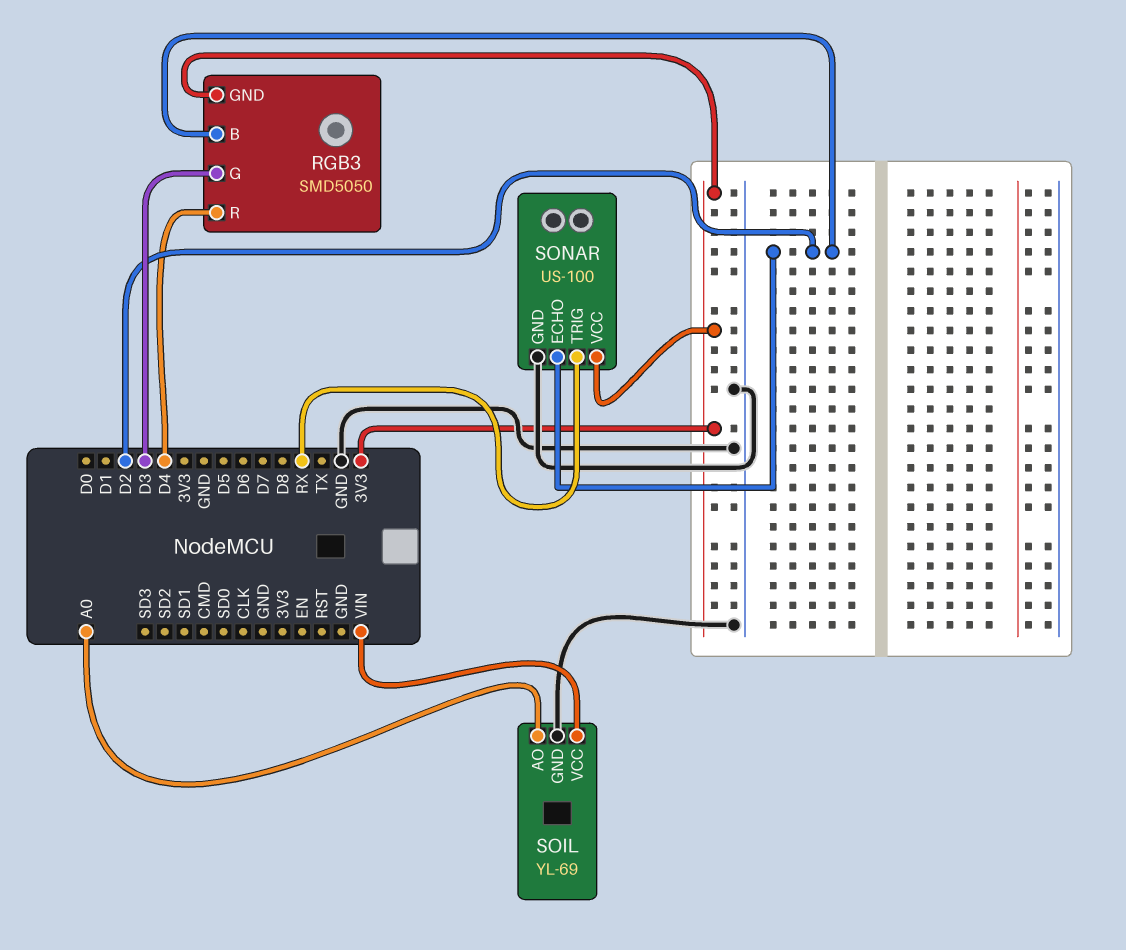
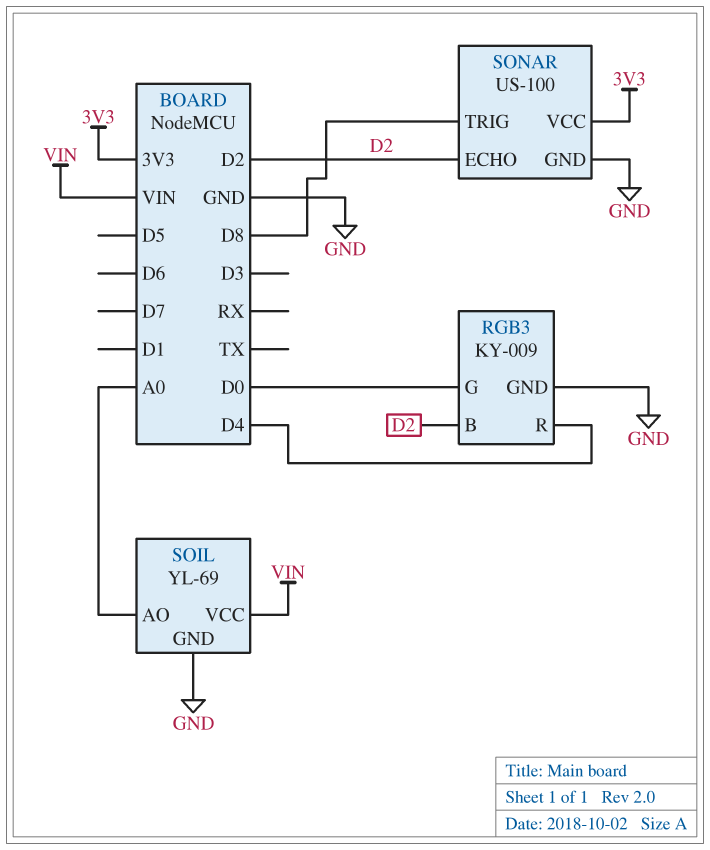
RGB3: SMD5050 -> KY-009
RGB3 pin G: D3 -> D0
RGB3 pin GND: 3V3 -> GND
SONAR pin TRIG: RX -> D8

